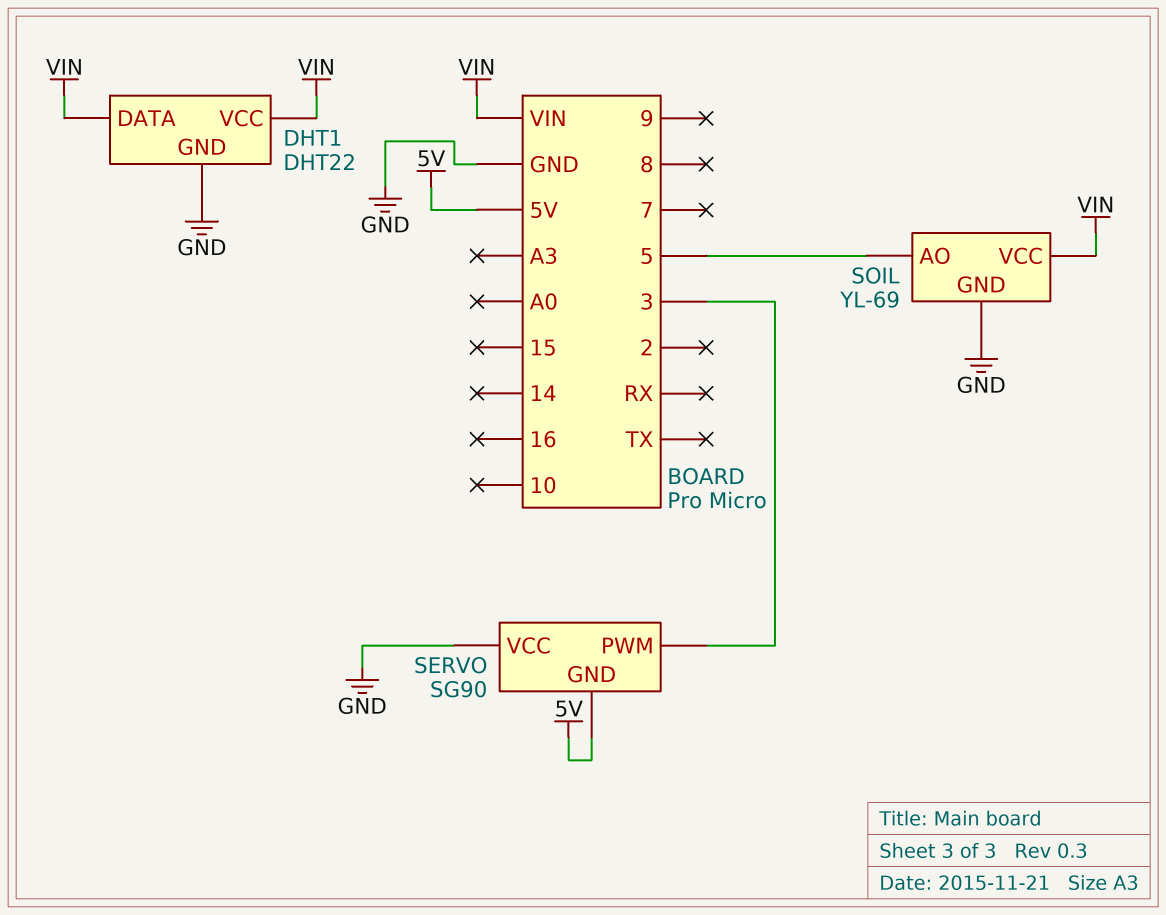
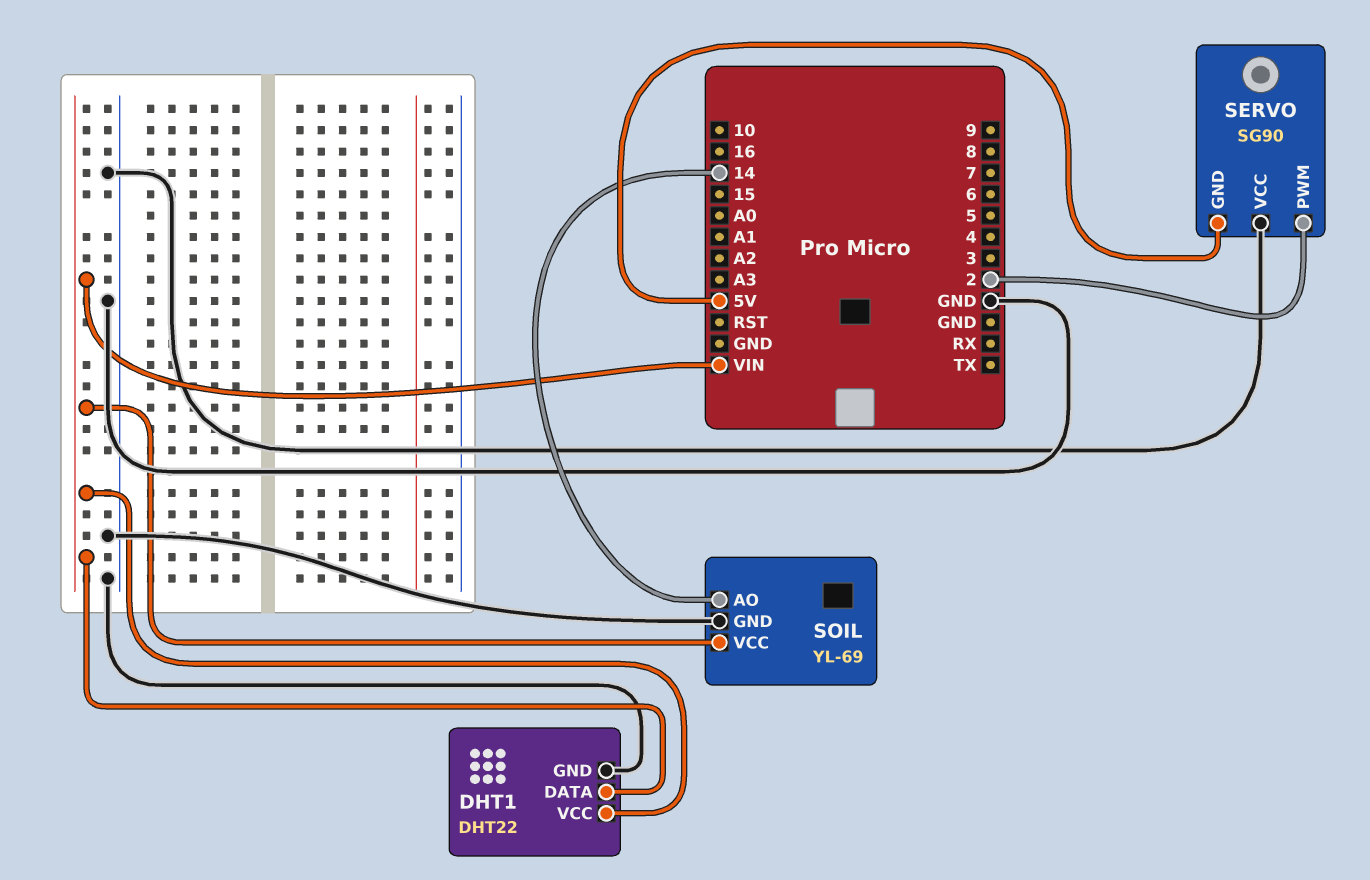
SERVO pin PWM: 3 -> 2
SOIL pin AO: 5 -> 14

